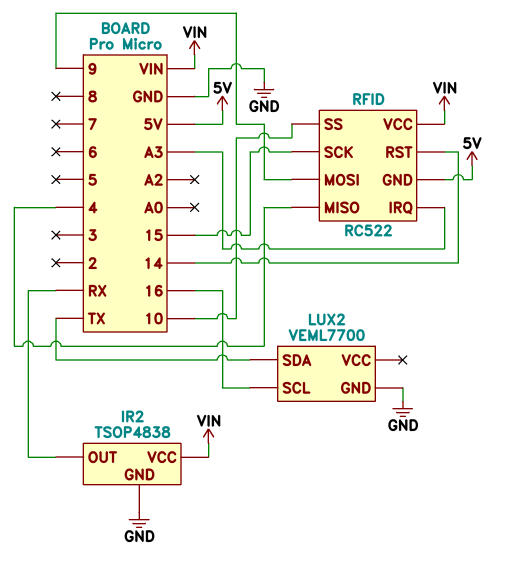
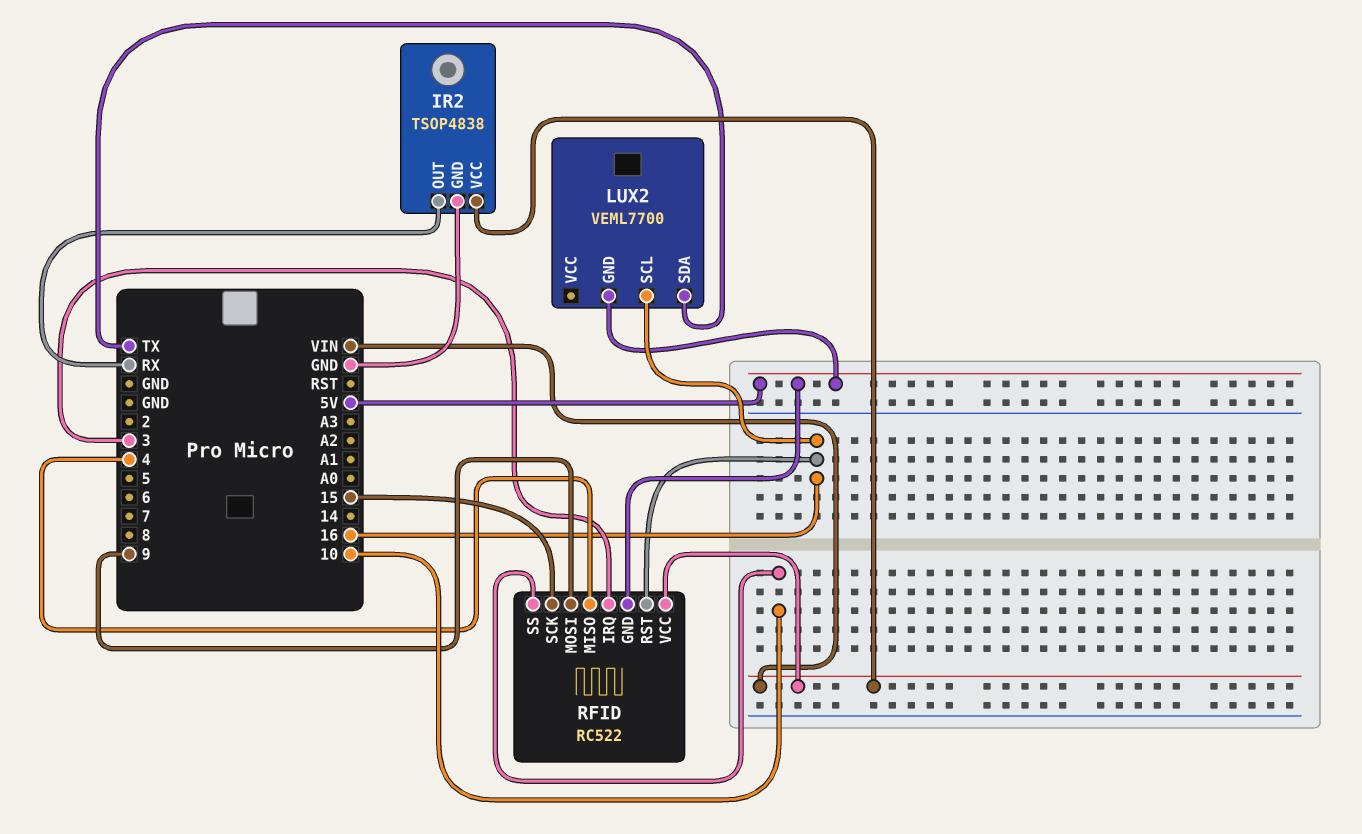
LUX2 pin GND: GND -> 5V
RFID pin IRQ: A3 -> 3
RFID pin RST: 14 -> 16

